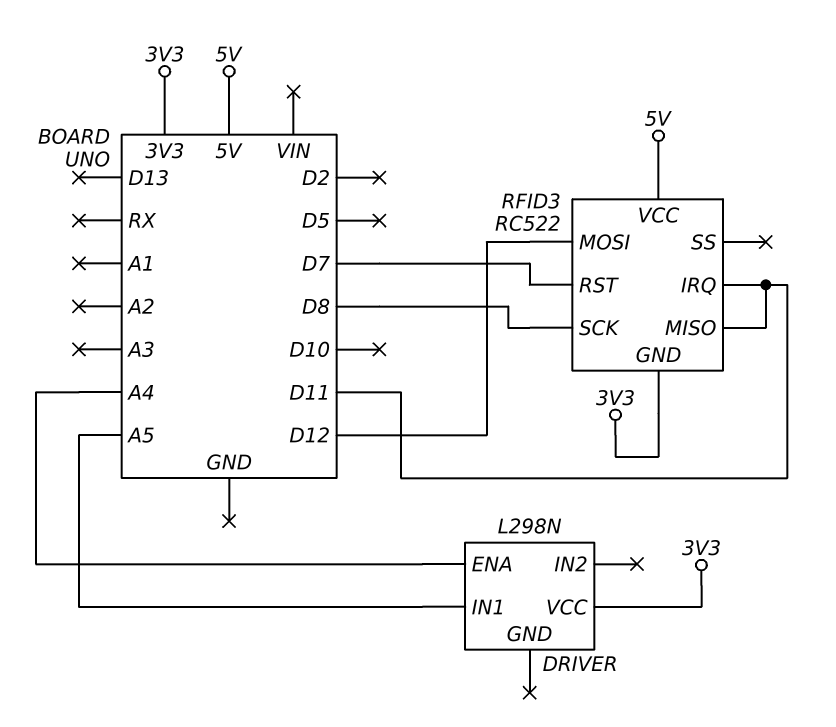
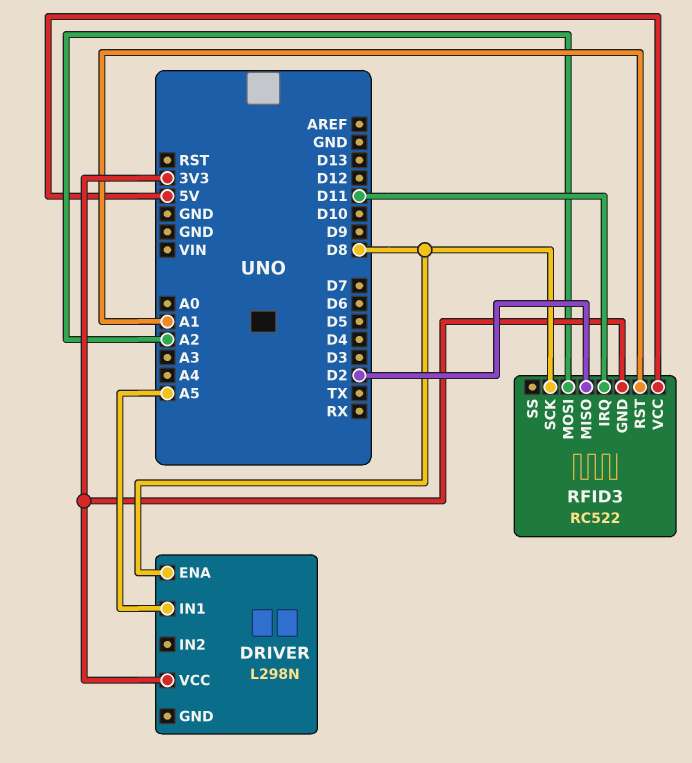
DRIVER pin ENA: A4 -> D8
RFID3 pin MISO: D11 -> D2
RFID3 pin MOSI: D12 -> A2
RFID3 pin RST: D7 -> A1

